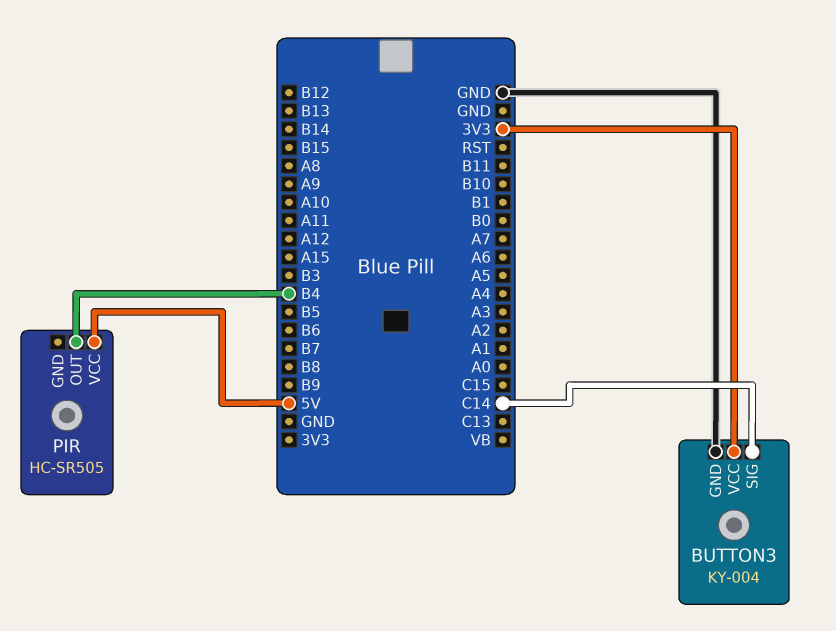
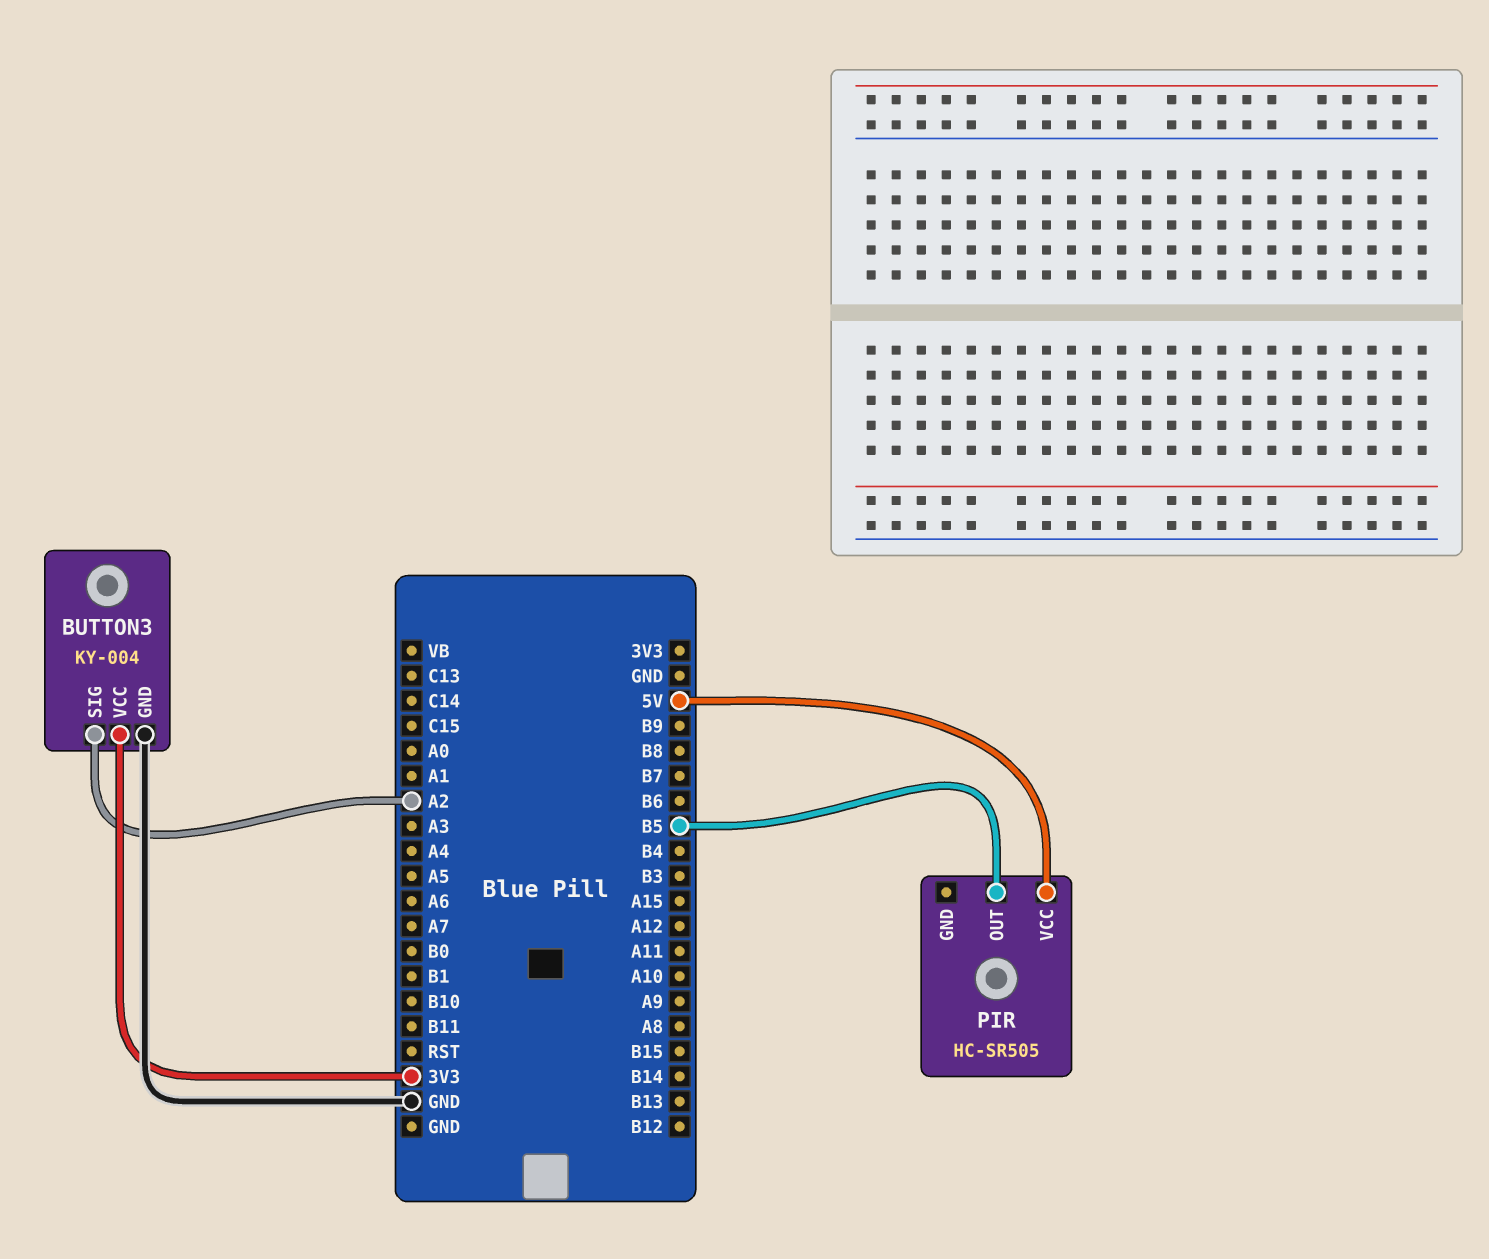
BUTTON3 pin SIG: C14 -> A2
PIR pin OUT: B4 -> B5

